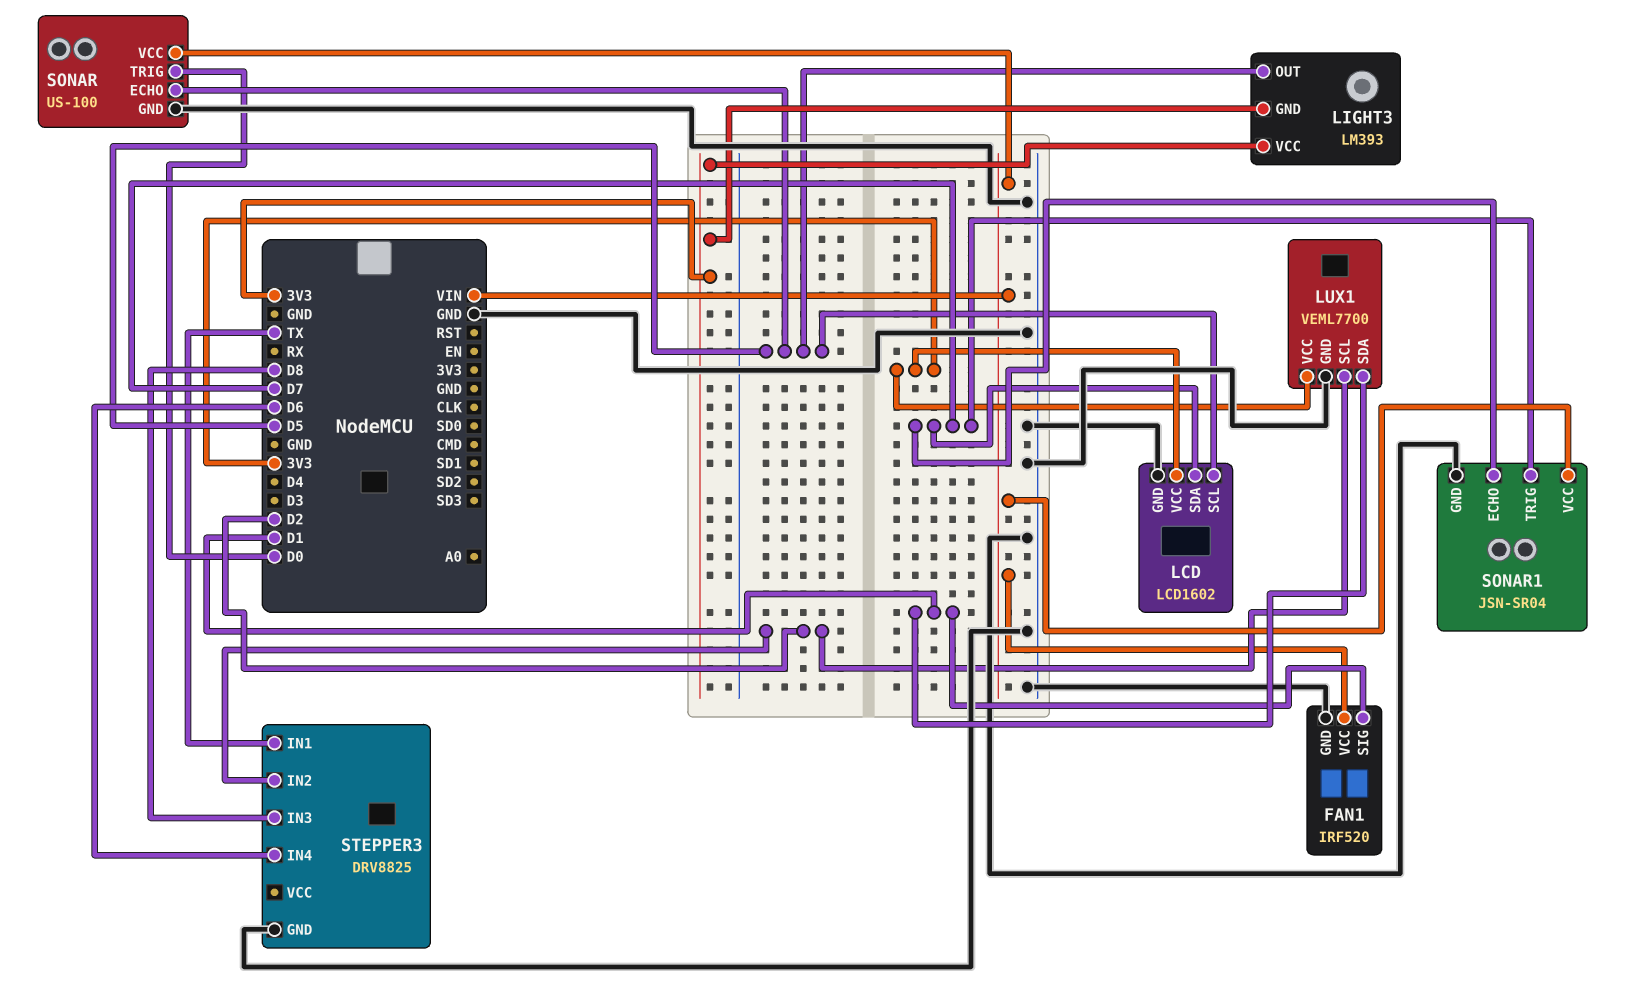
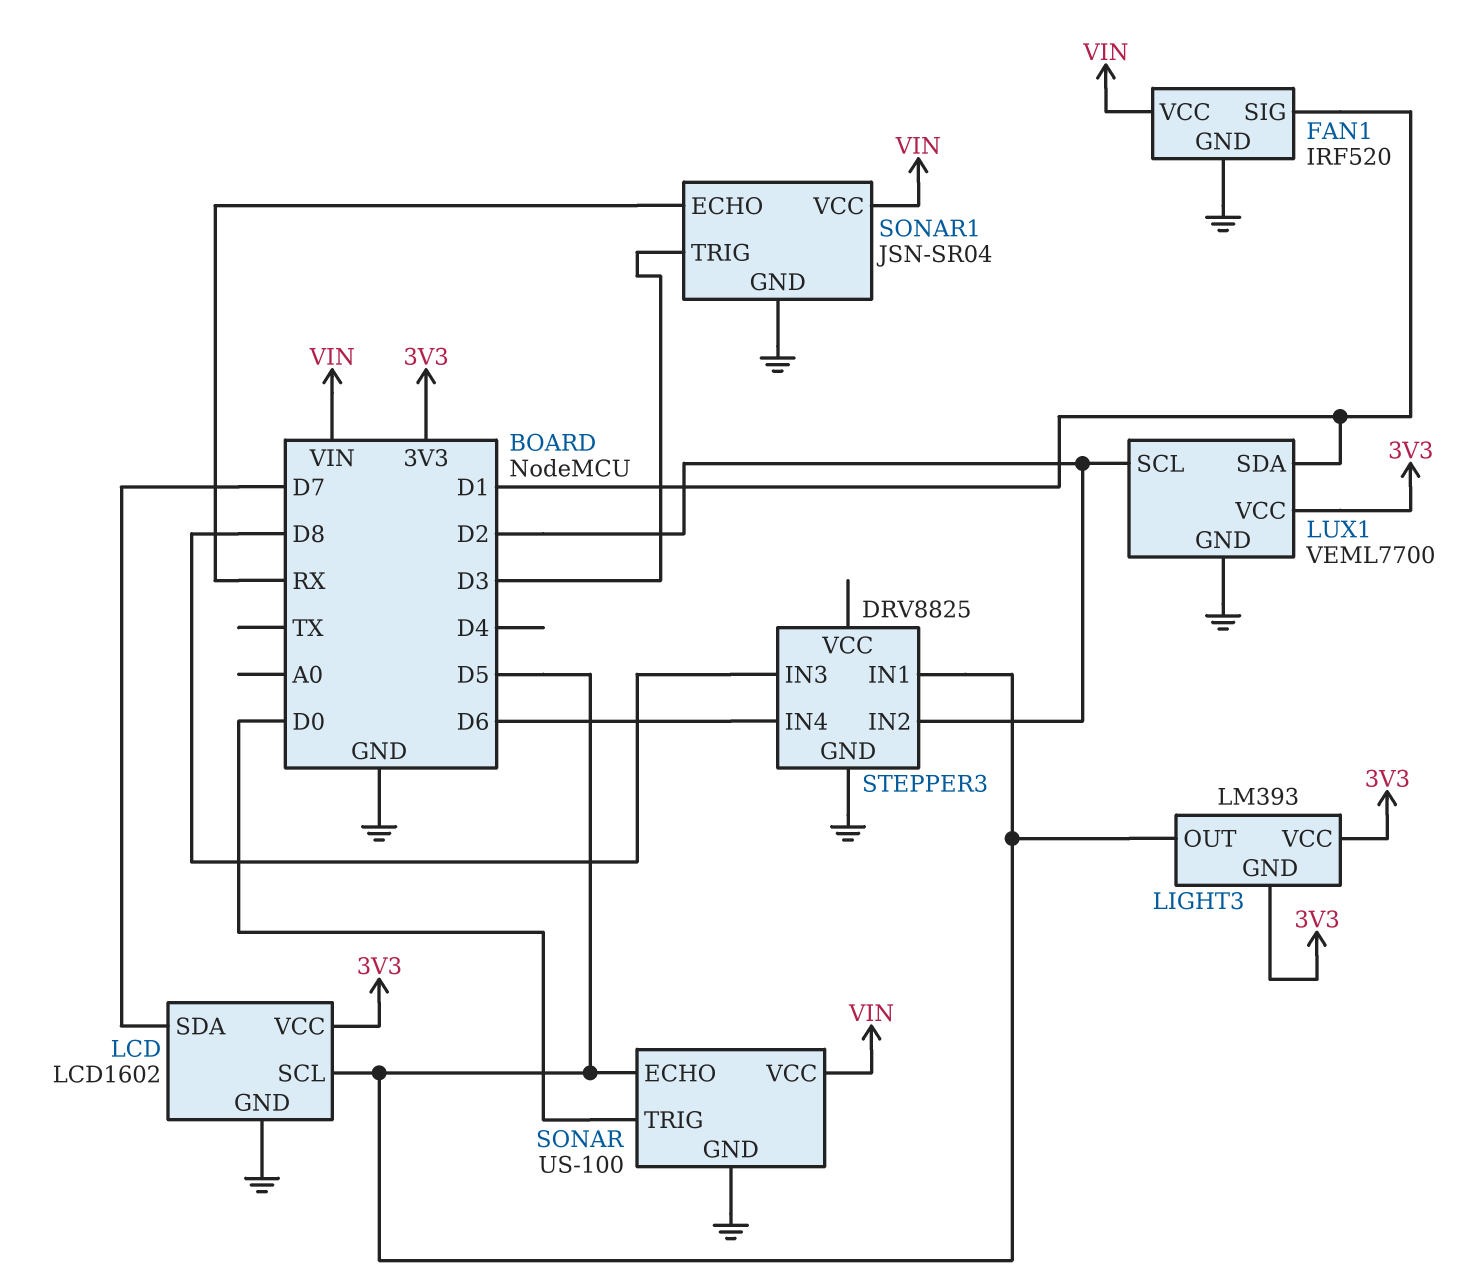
SONAR1 pin ECHO: D7 -> RX
SONAR1 pin TRIG: D7 -> D3
STEPPER3 pin IN1: TX -> D5

